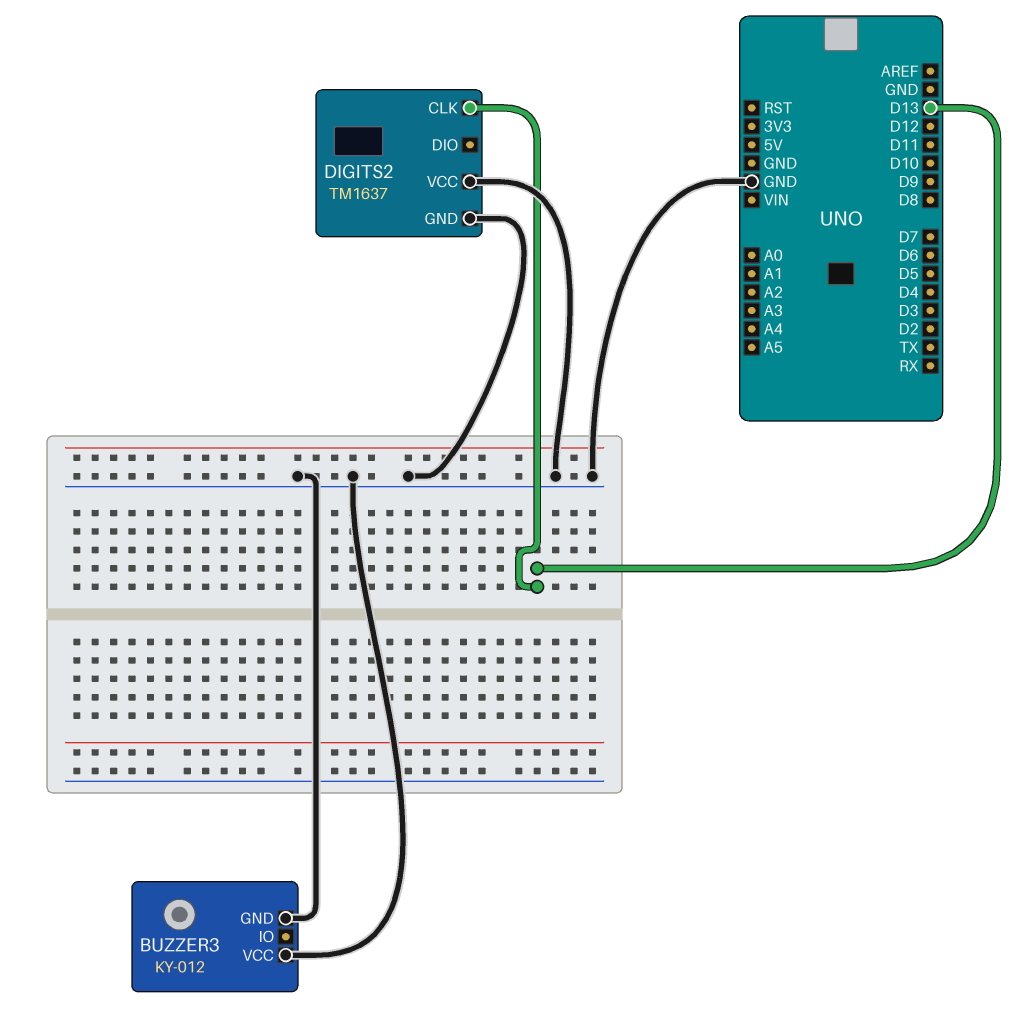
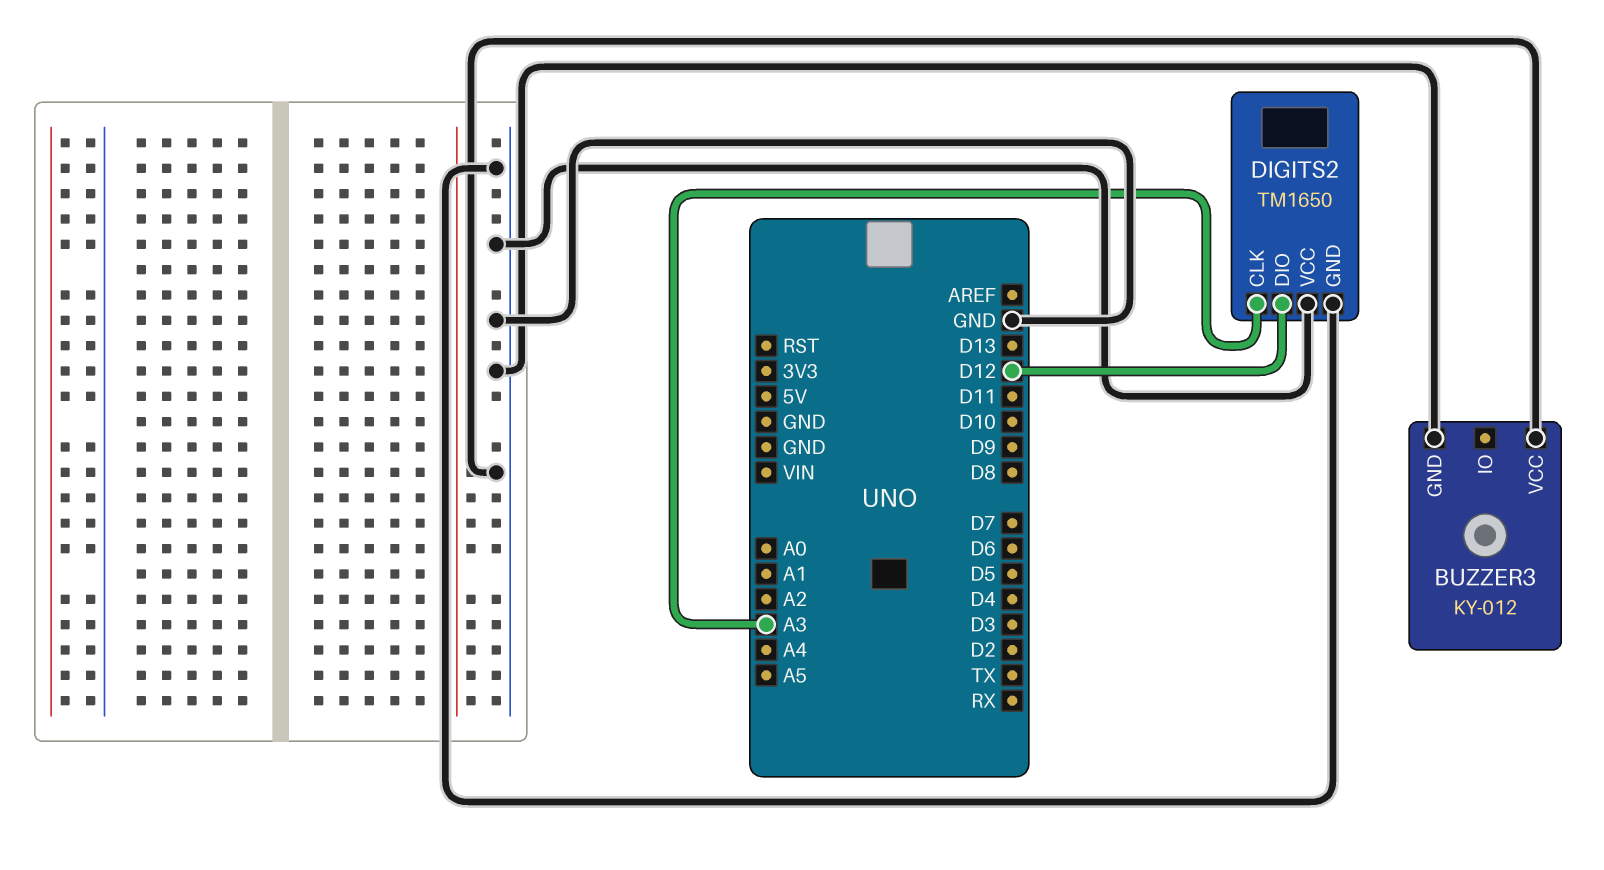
DIGITS2: TM1637 -> TM1650
DIGITS2 pin CLK: D13 -> A3
DIGITS2 pin DIO: none -> D12

